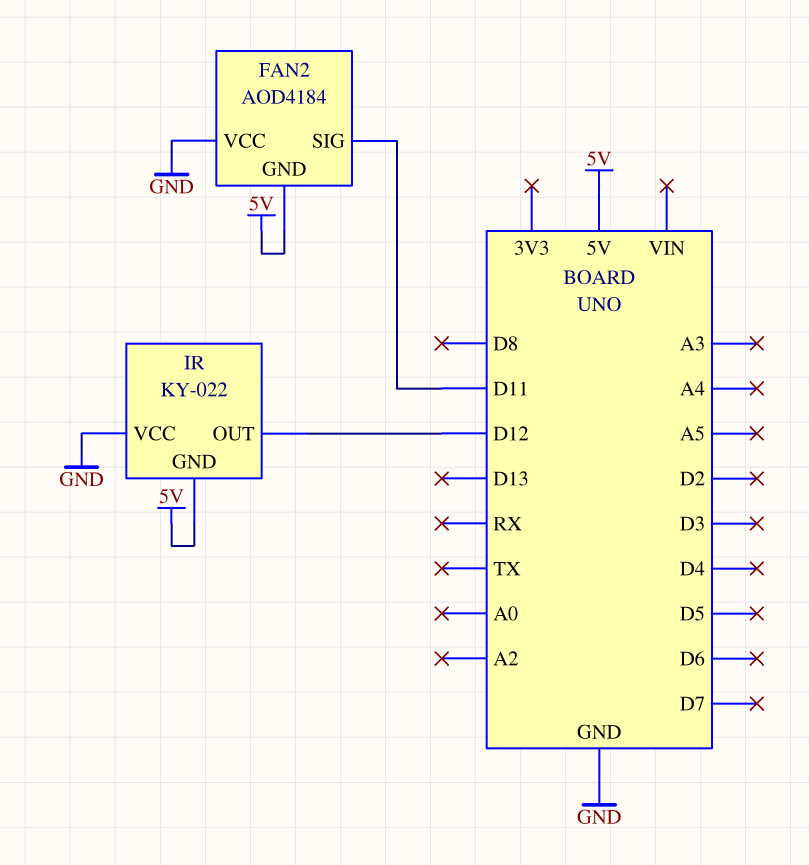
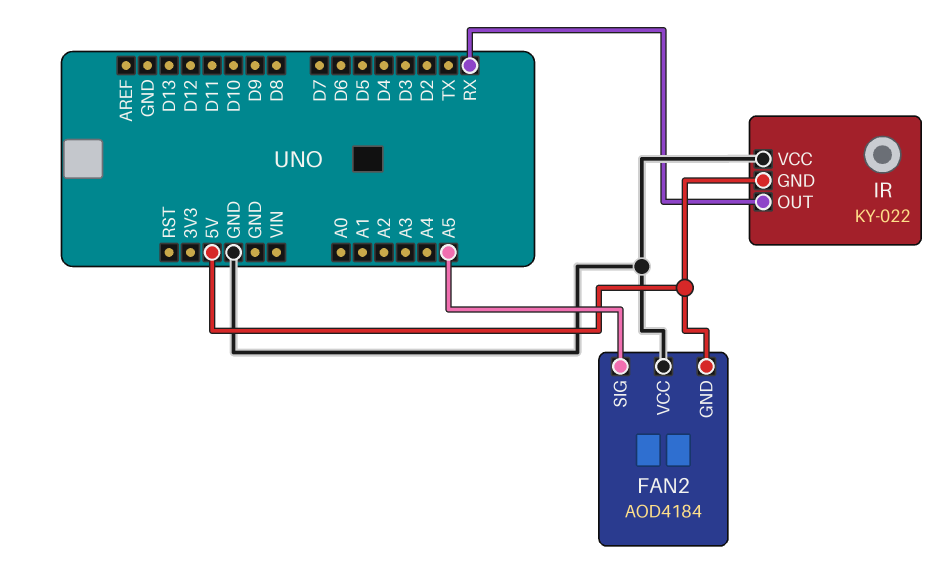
FAN2 pin SIG: D11 -> A5
IR pin OUT: D12 -> RX

